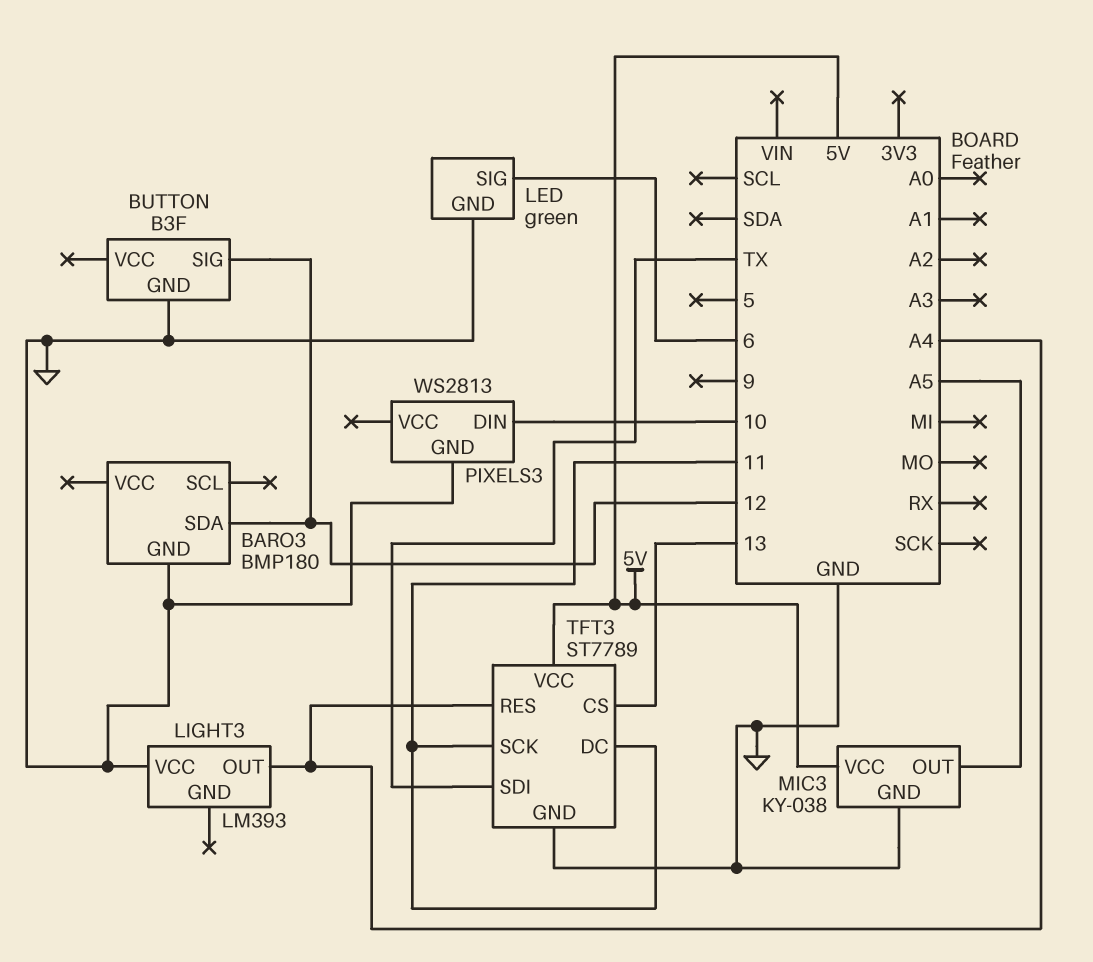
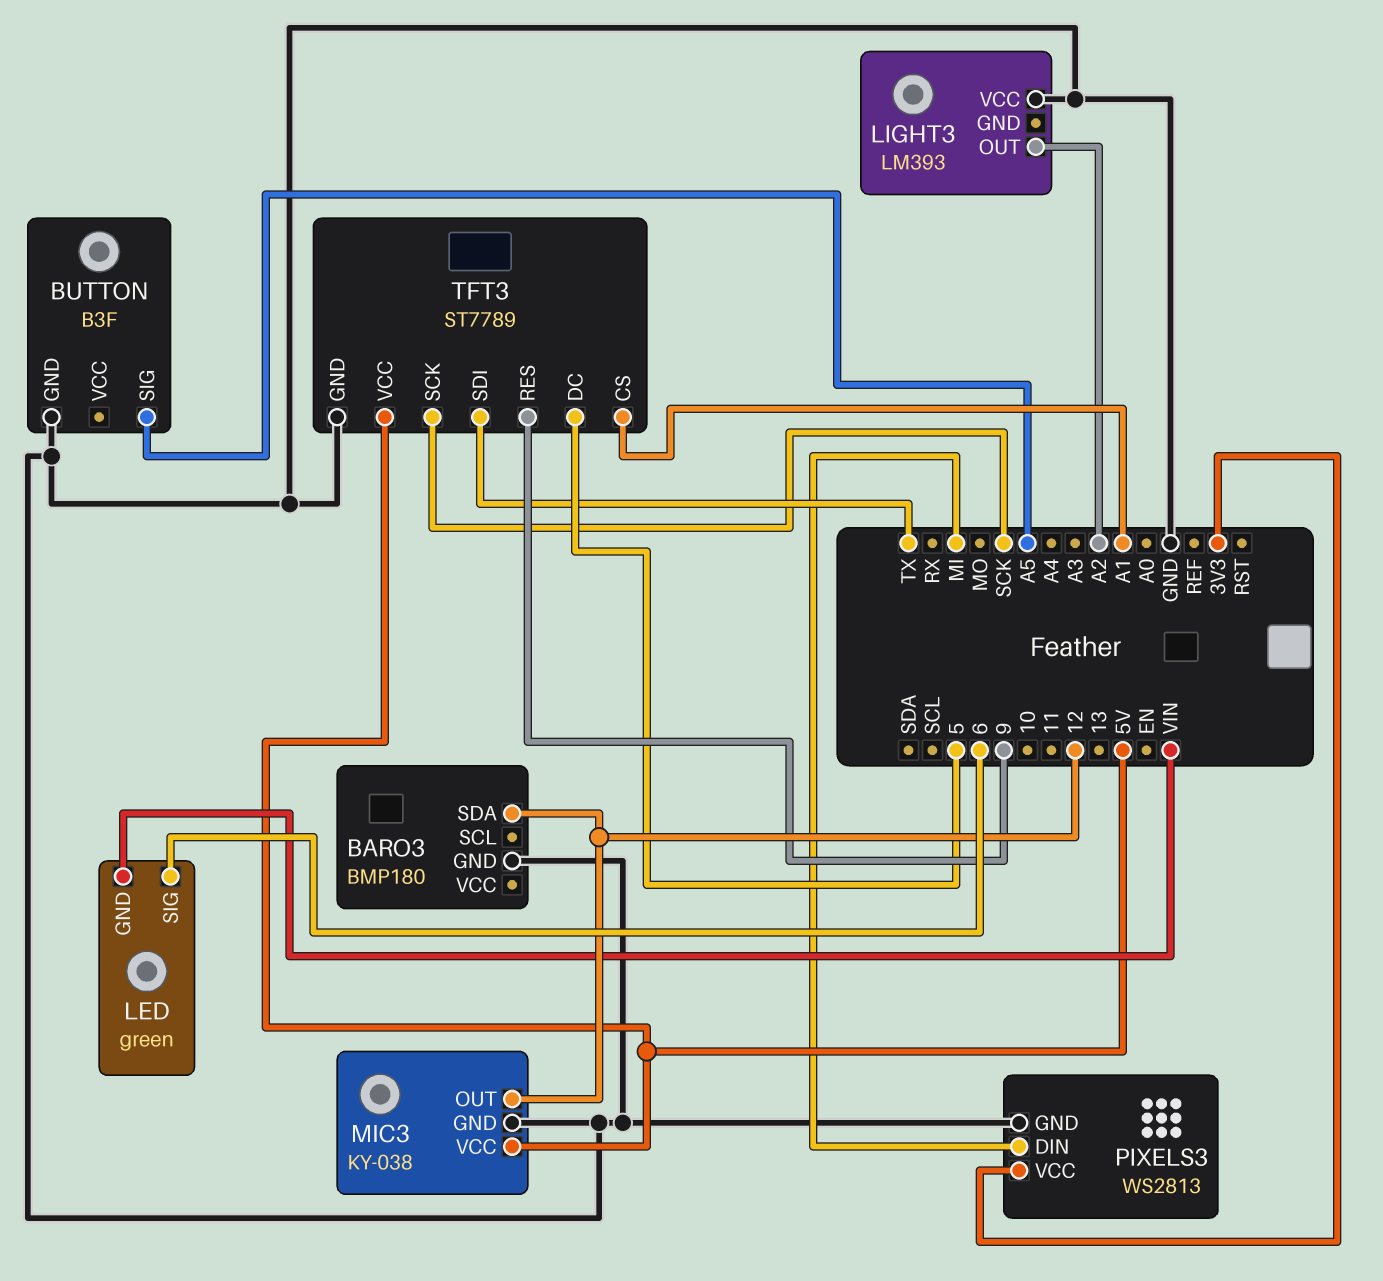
BUTTON pin SIG: 12 -> A5
LED pin GND: GND -> VIN
LIGHT3 pin OUT: A4 -> A2
MIC3 pin OUT: A5 -> 12
PIXELS3 pin DIN: 10 -> MI
PIXELS3 pin VCC: none -> 3V3
TFT3 pin CS: 13 -> A1
TFT3 pin DC: 11 -> 5
TFT3 pin RES: A4 -> 9
TFT3 pin SCK: 11 -> SCK

